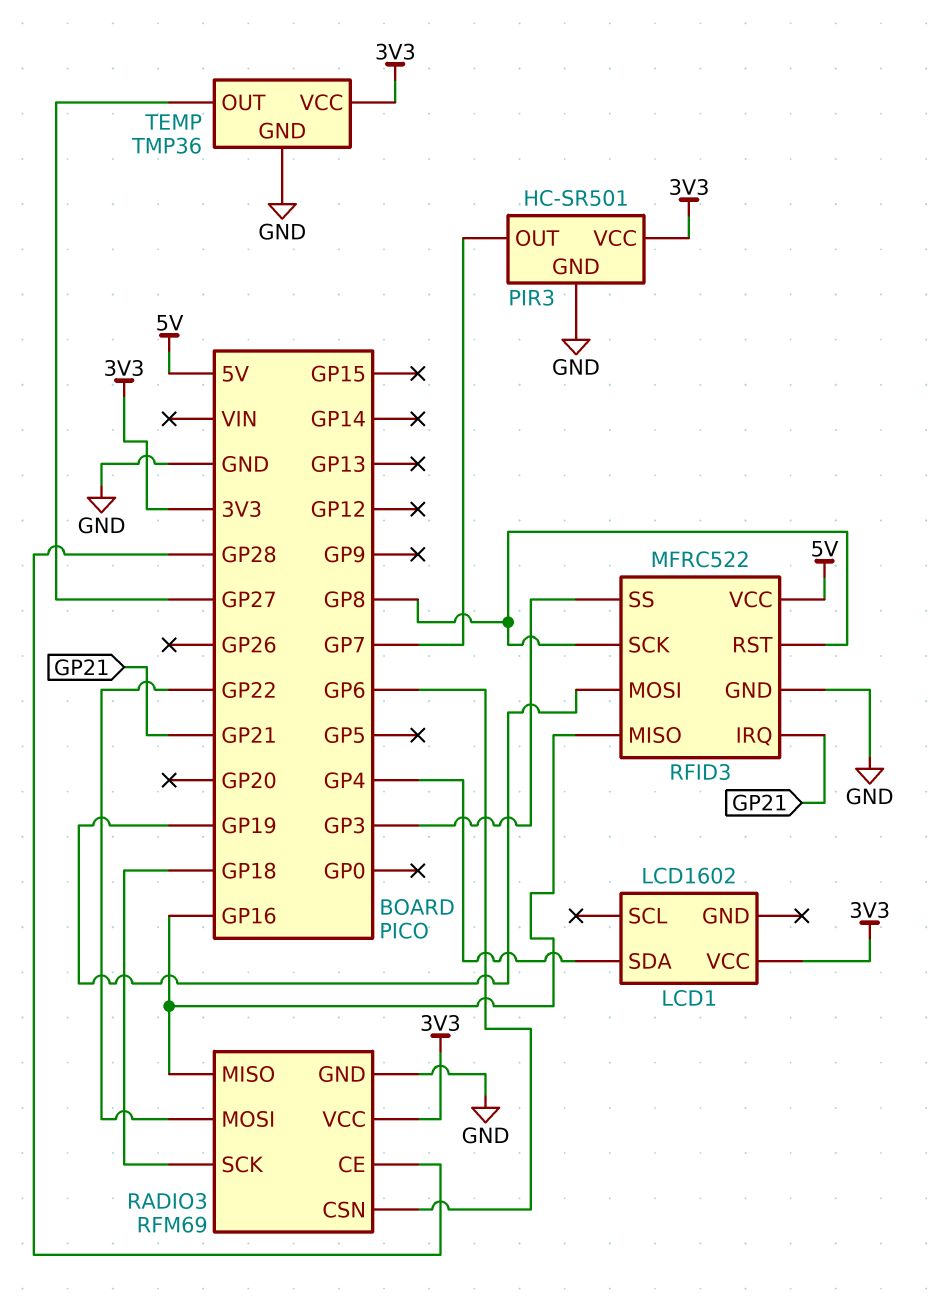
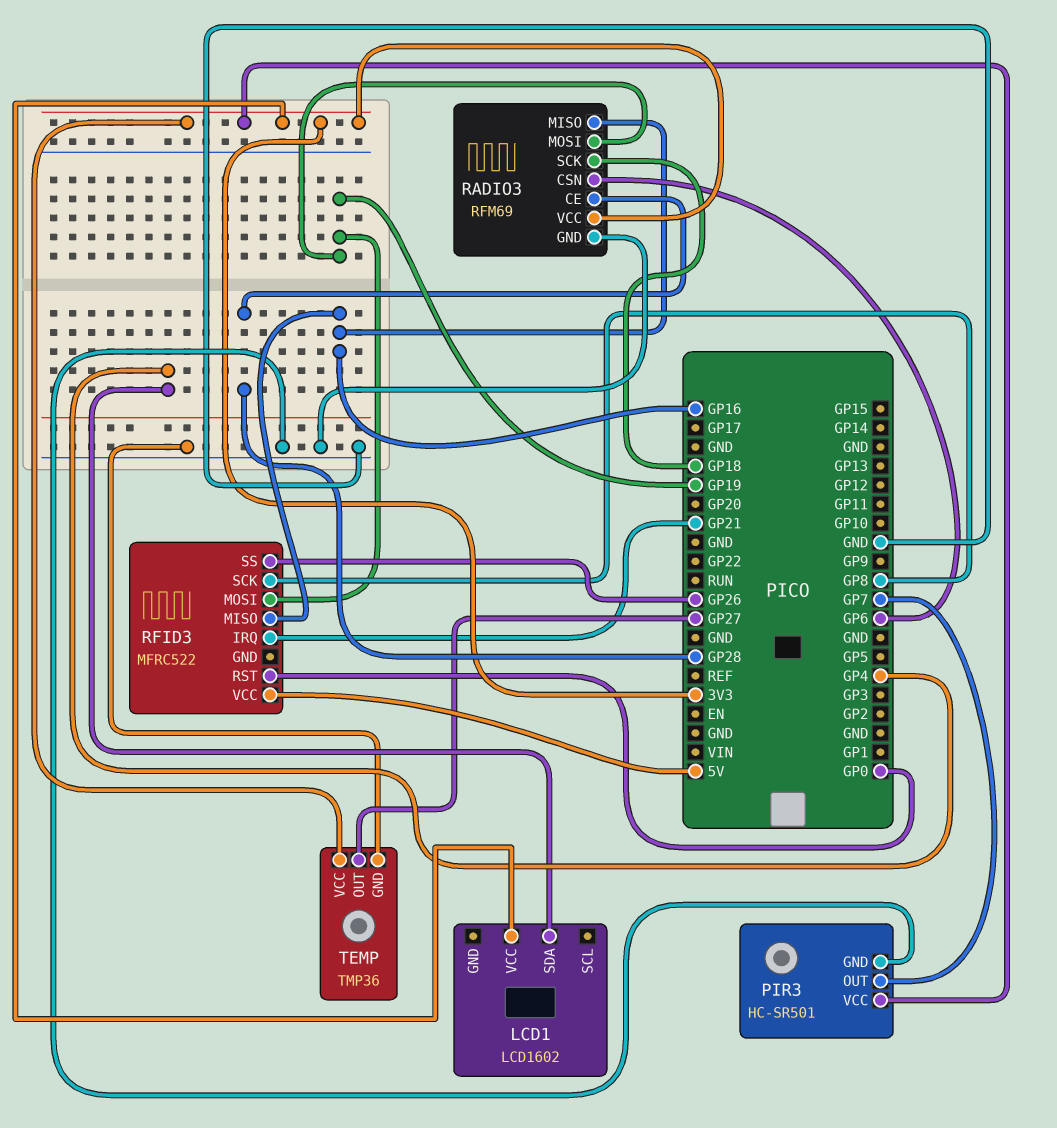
RADIO3 pin MOSI: GP22 -> GP19
RFID3 pin GND: GND -> none
RFID3 pin RST: GP8 -> GP0
RFID3 pin SS: GP3 -> GP26

